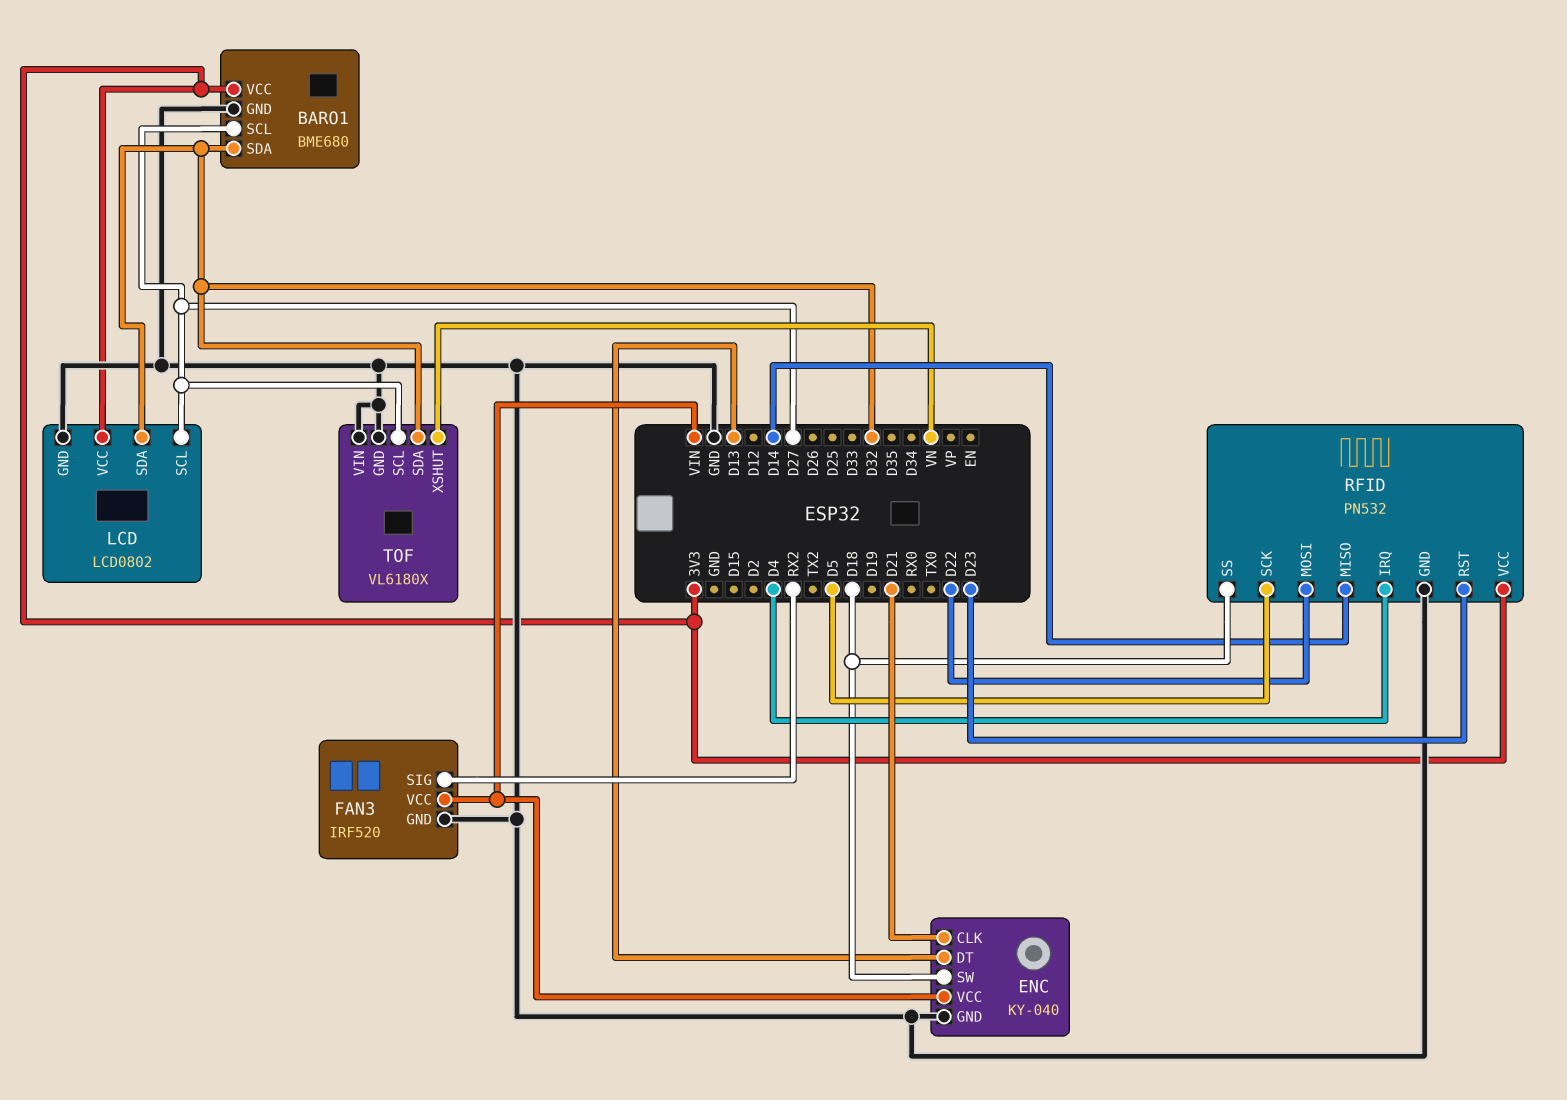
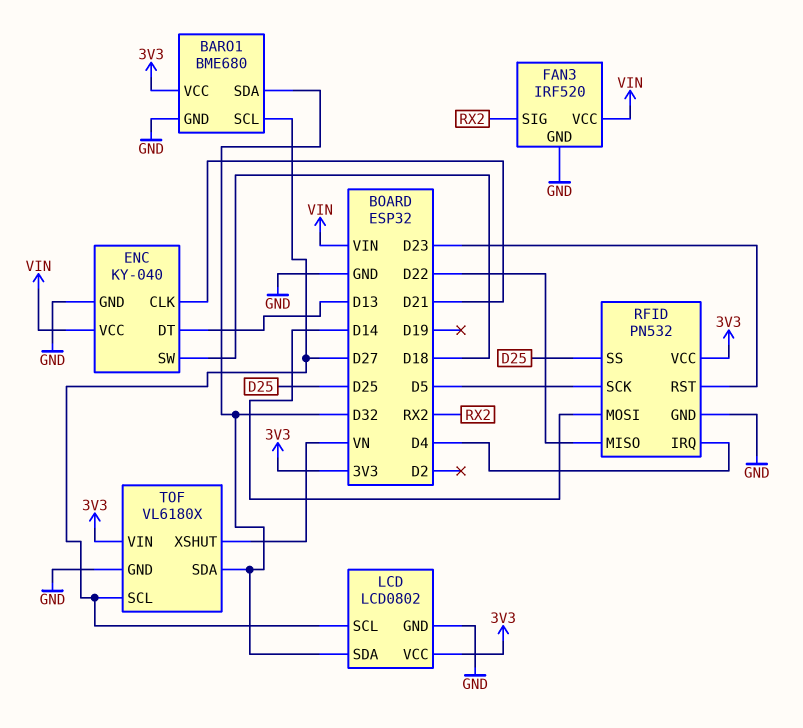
RFID pin MISO: D14 -> D22
RFID pin MOSI: D22 -> D14
RFID pin SS: D18 -> D25
TOF pin VIN: GND -> 3V3

